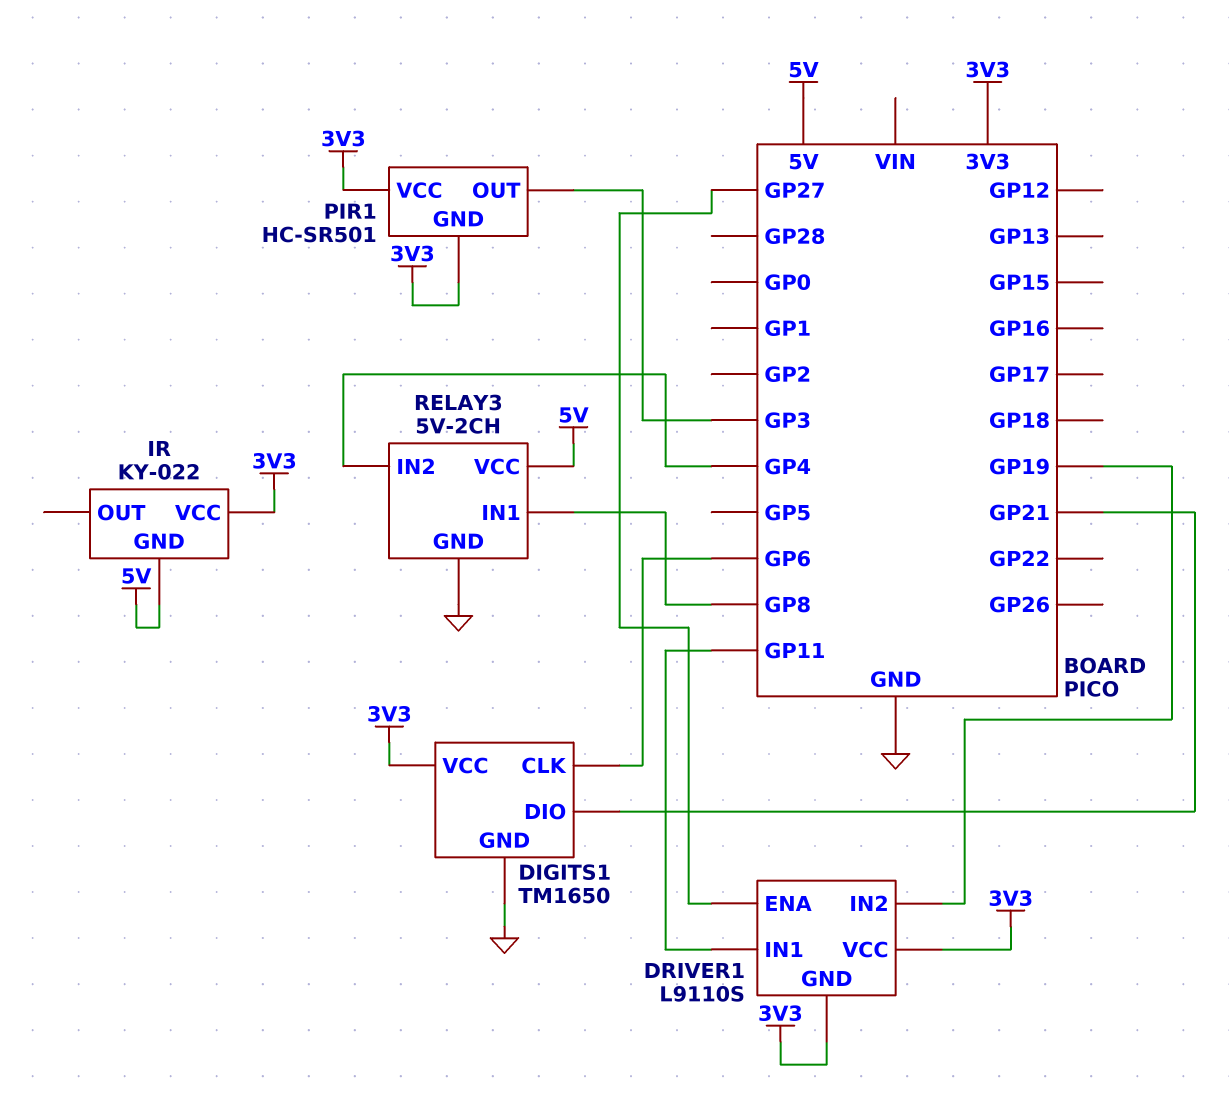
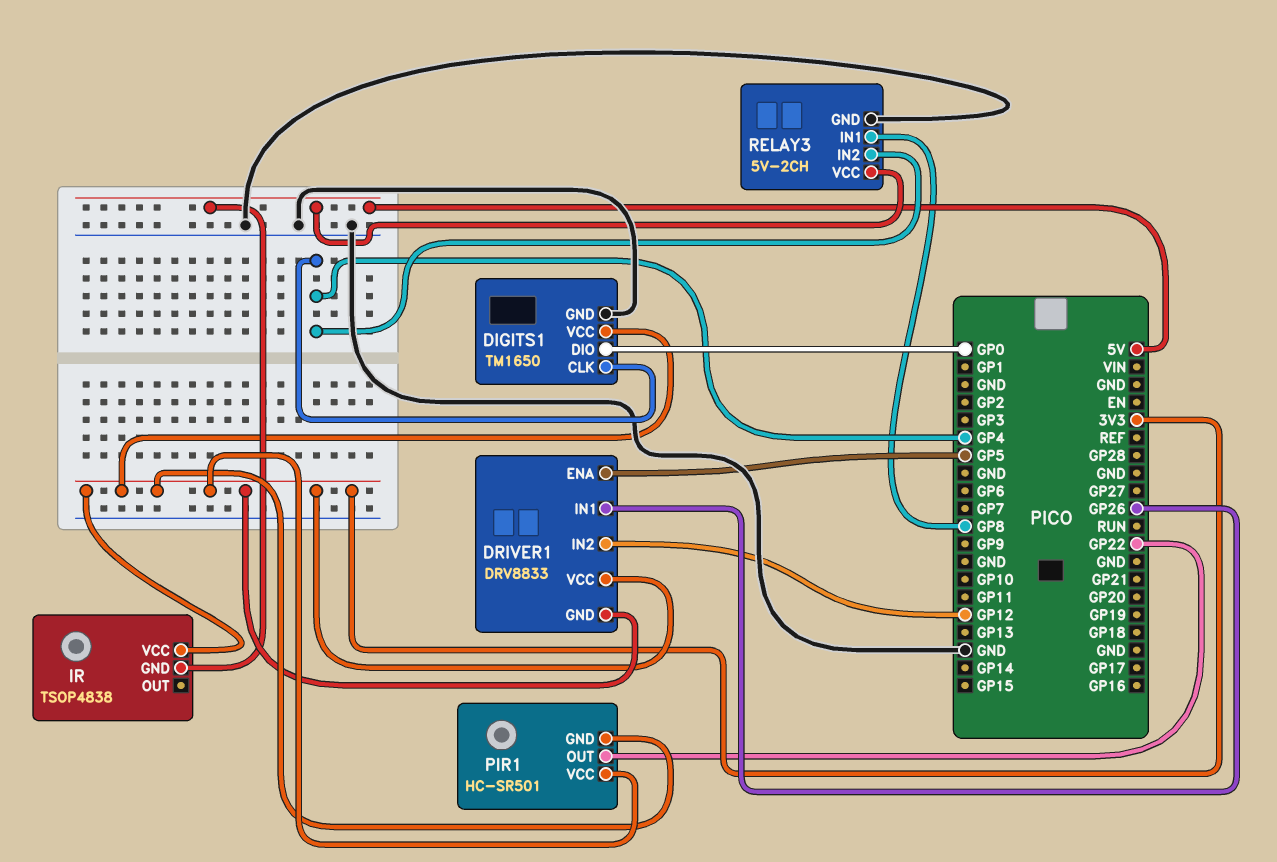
DIGITS1 pin CLK: GP6 -> GP4
DIGITS1 pin DIO: GP21 -> GP0
DRIVER1: L9110S -> DRV8833
DRIVER1 pin ENA: GP27 -> GP5
DRIVER1 pin IN1: GP11 -> GP26
DRIVER1 pin IN2: GP19 -> GP12
IR: KY-022 -> TSOP4838
PIR1 pin OUT: GP3 -> GP22

